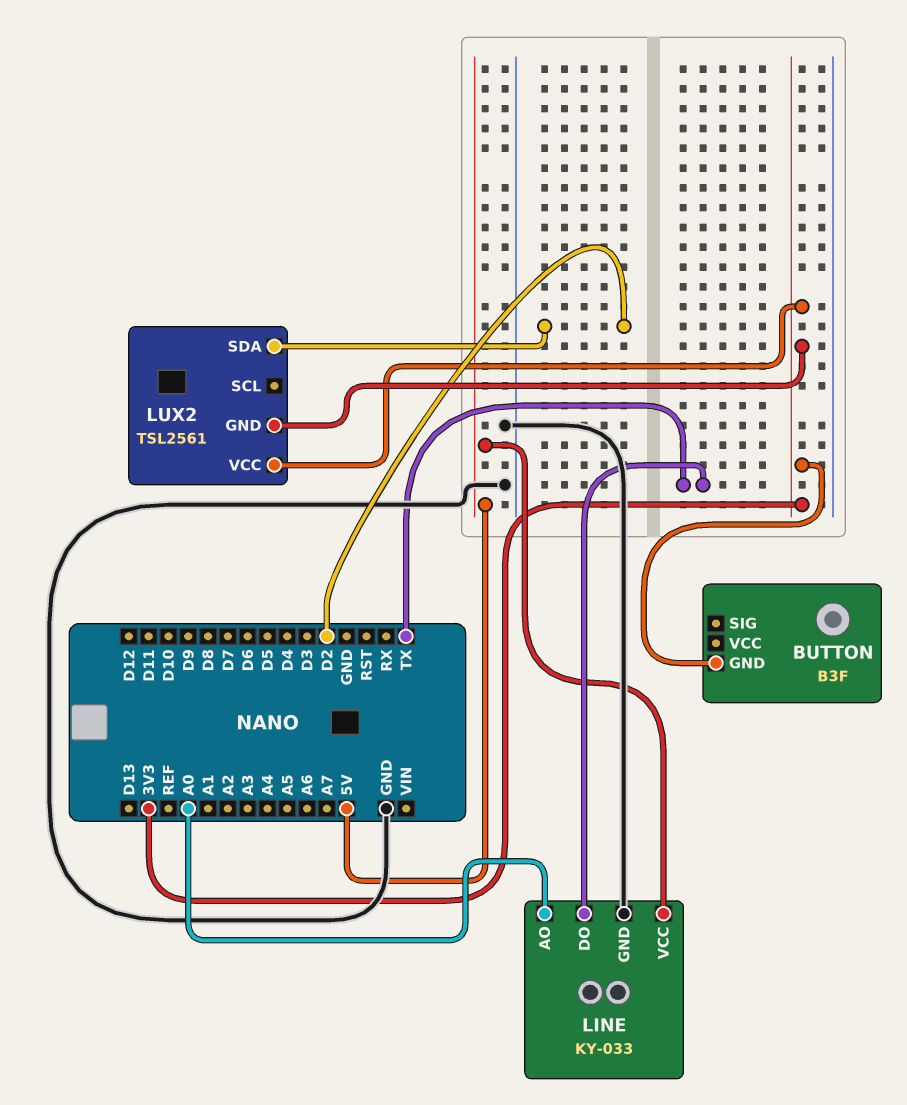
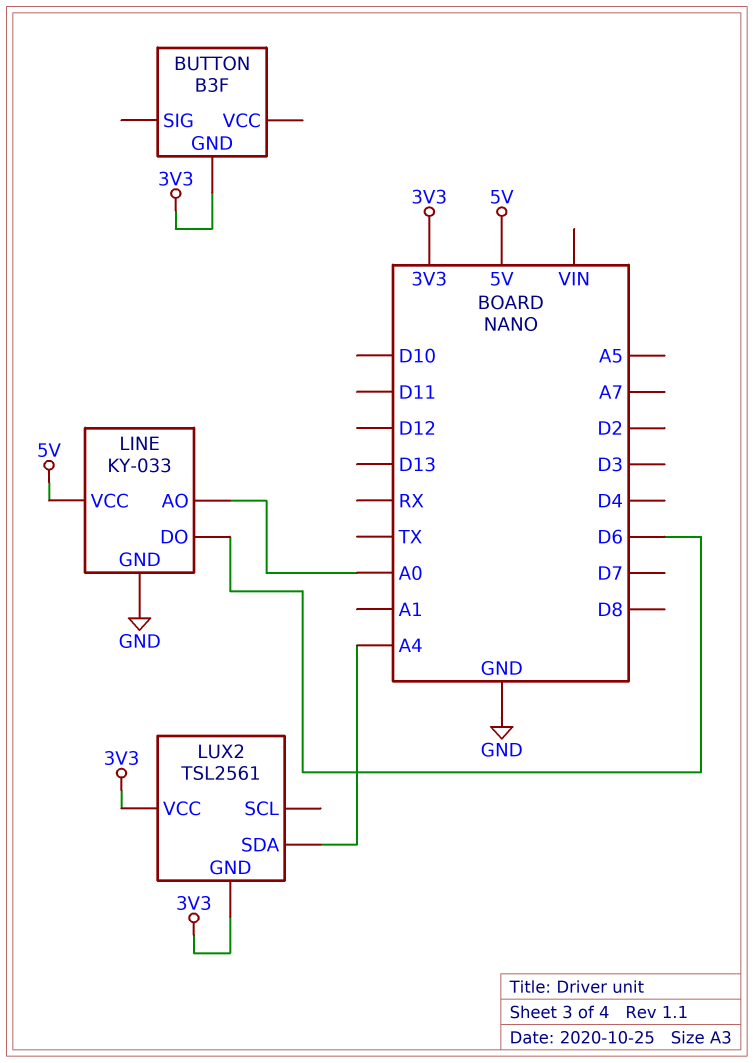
LINE pin DO: TX -> D6
LUX2 pin SDA: D2 -> A4

